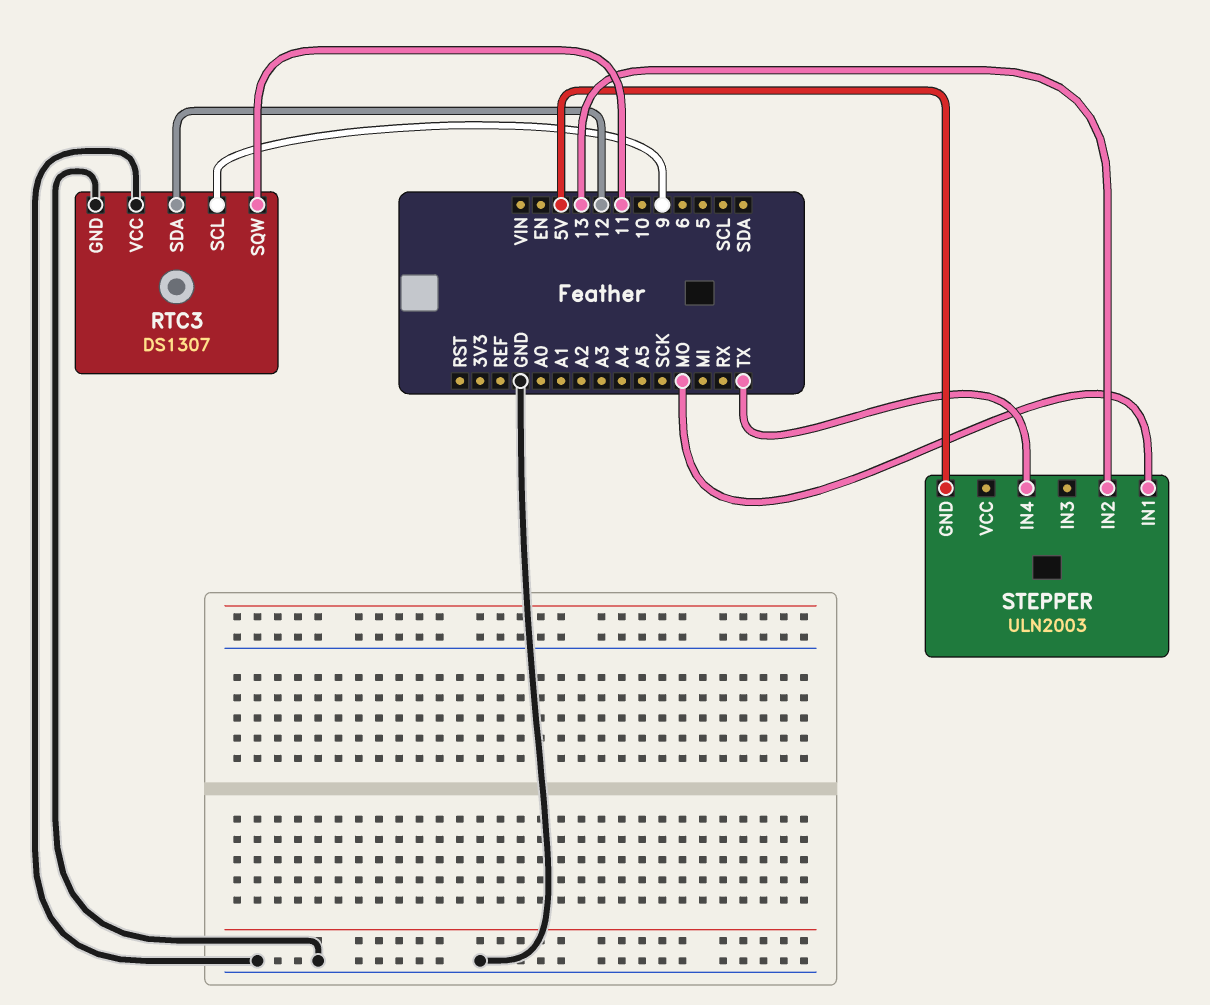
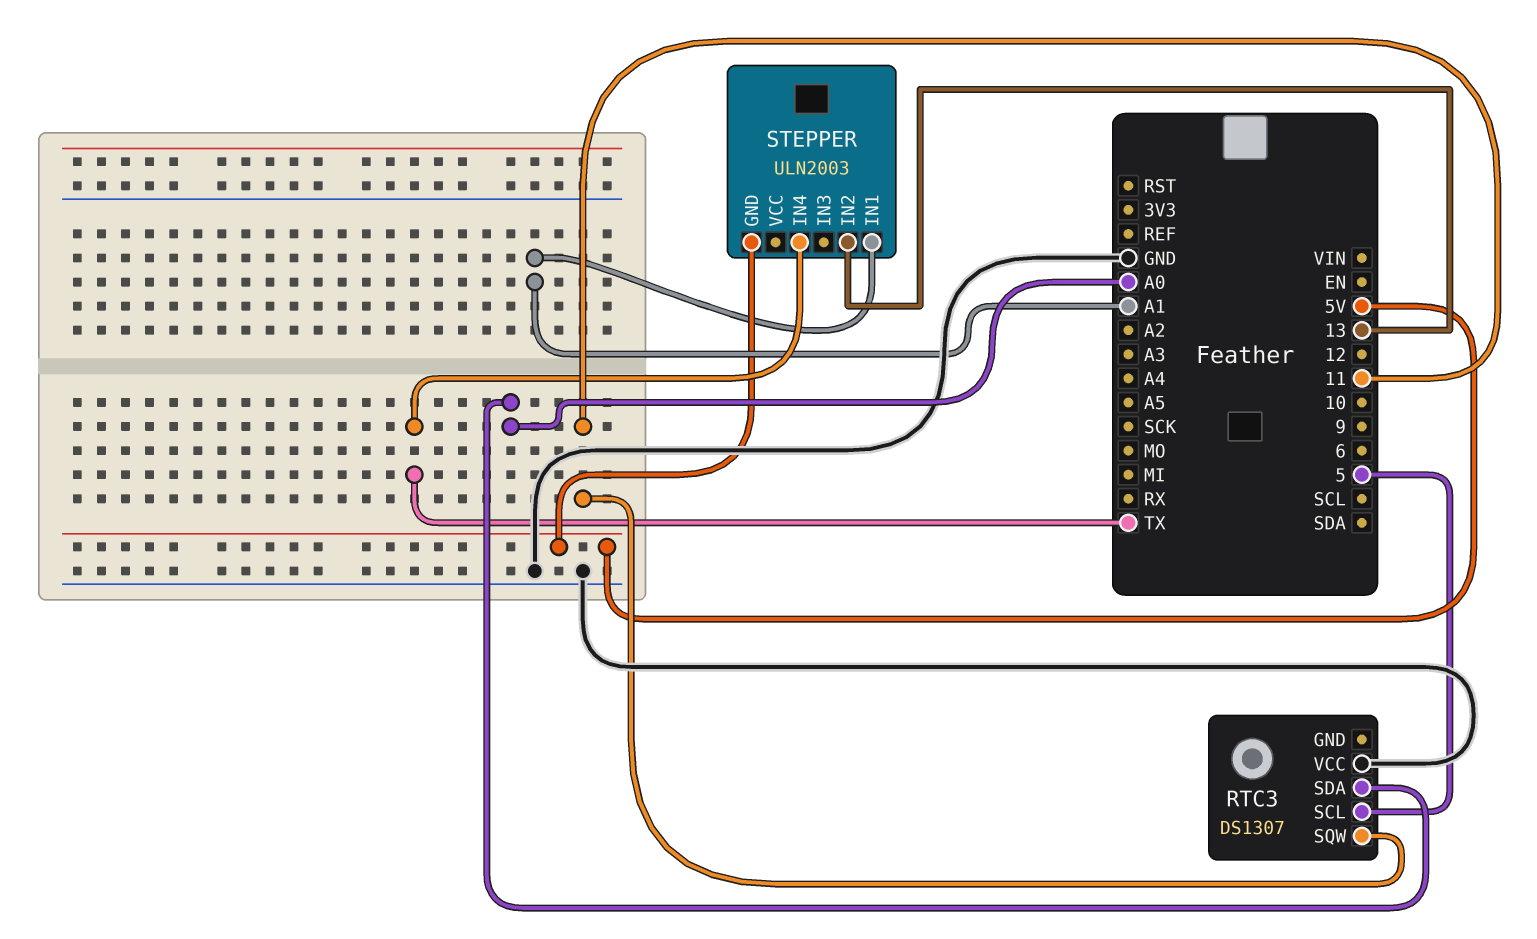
RTC3 pin GND: GND -> none
RTC3 pin SCL: 9 -> 5
RTC3 pin SDA: 12 -> A0
STEPPER pin IN1: MO -> A1

